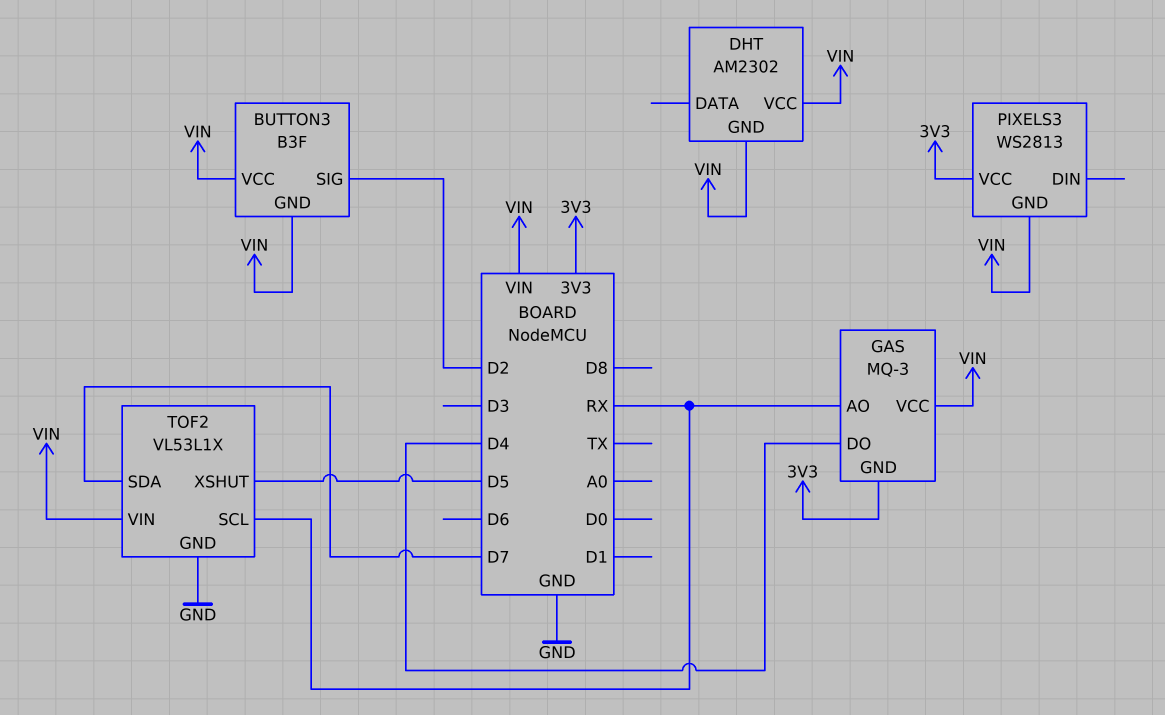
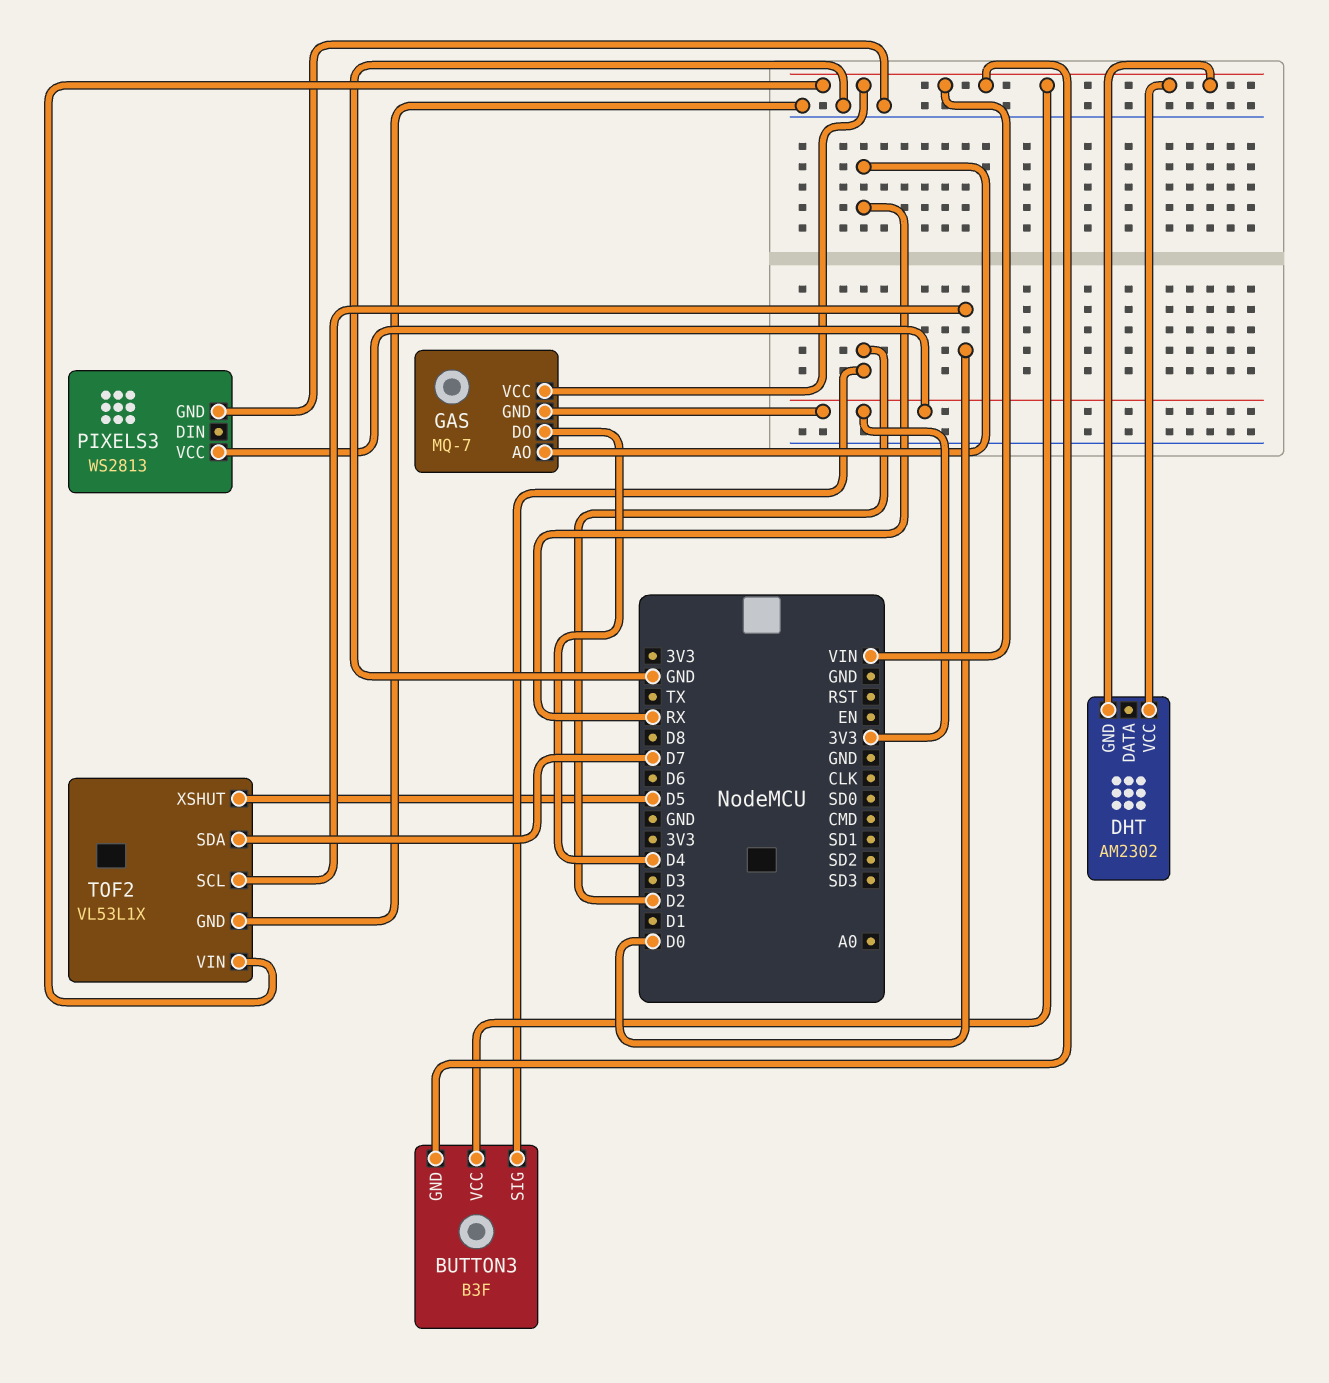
GAS: MQ-3 -> MQ-7
PIXELS3 pin GND: VIN -> GND
TOF2 pin SCL: RX -> D0

